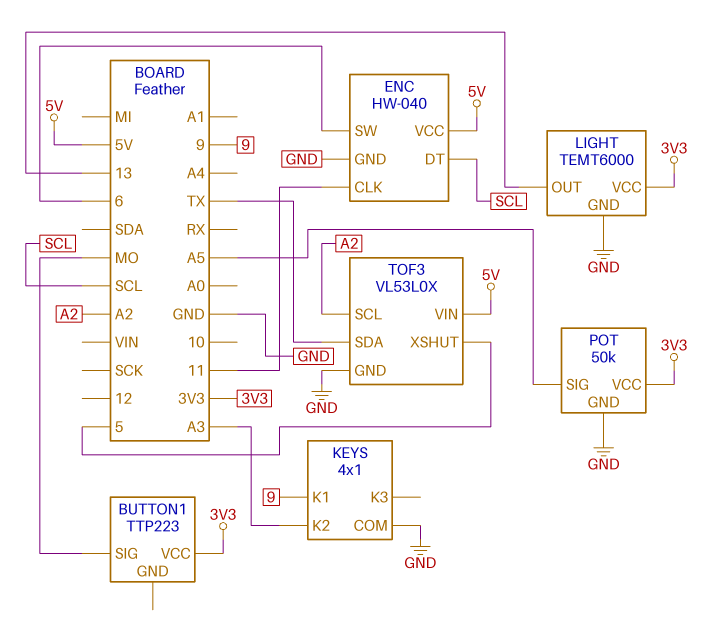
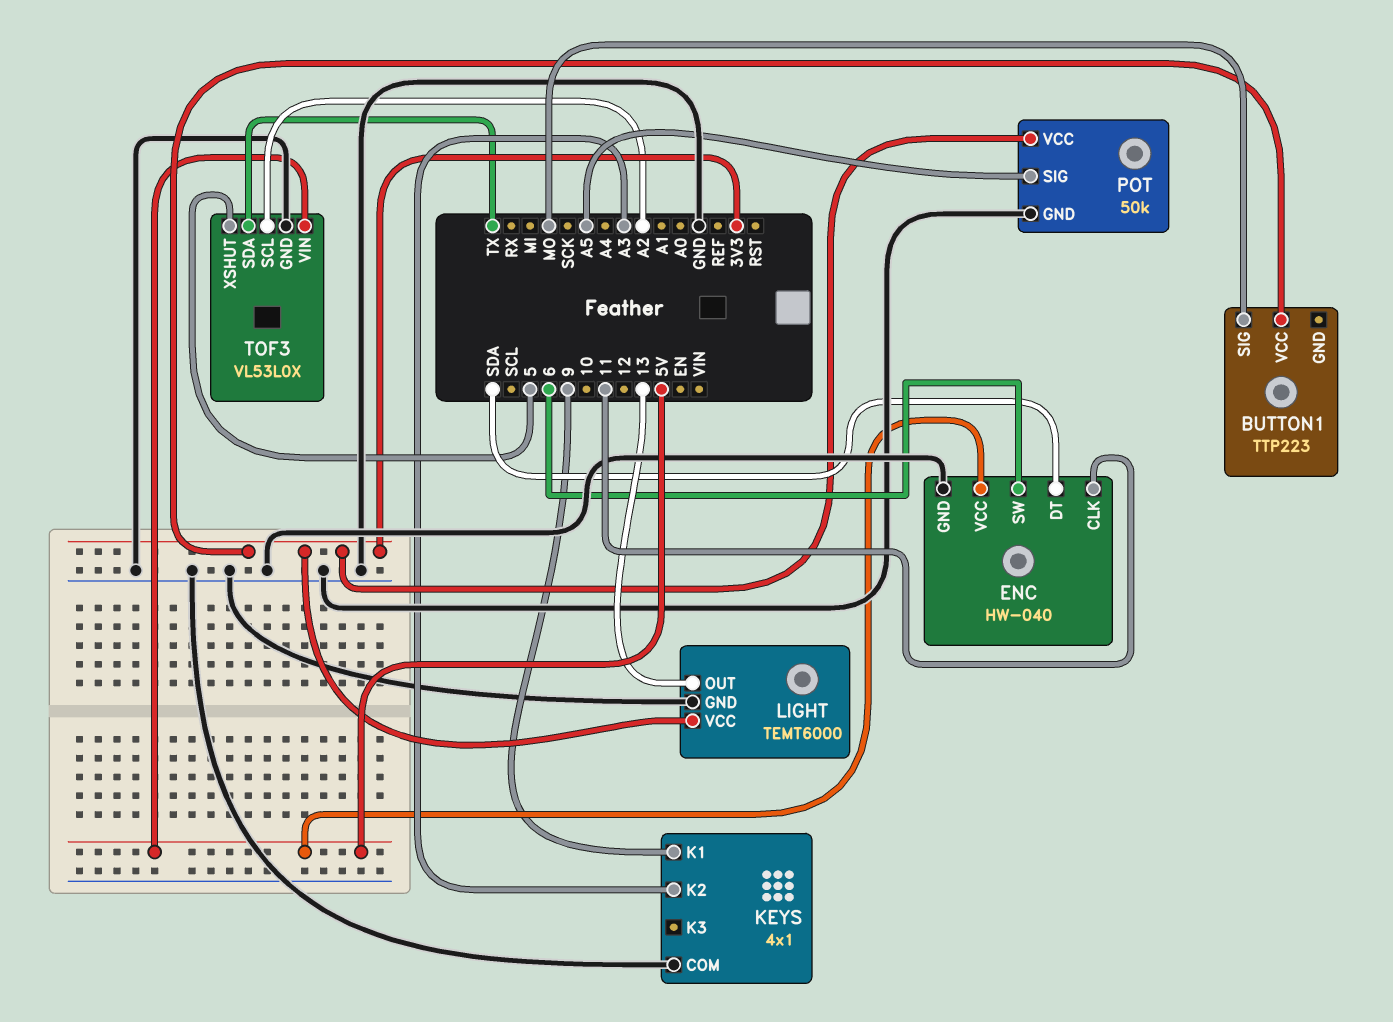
ENC pin DT: SCL -> SDA

